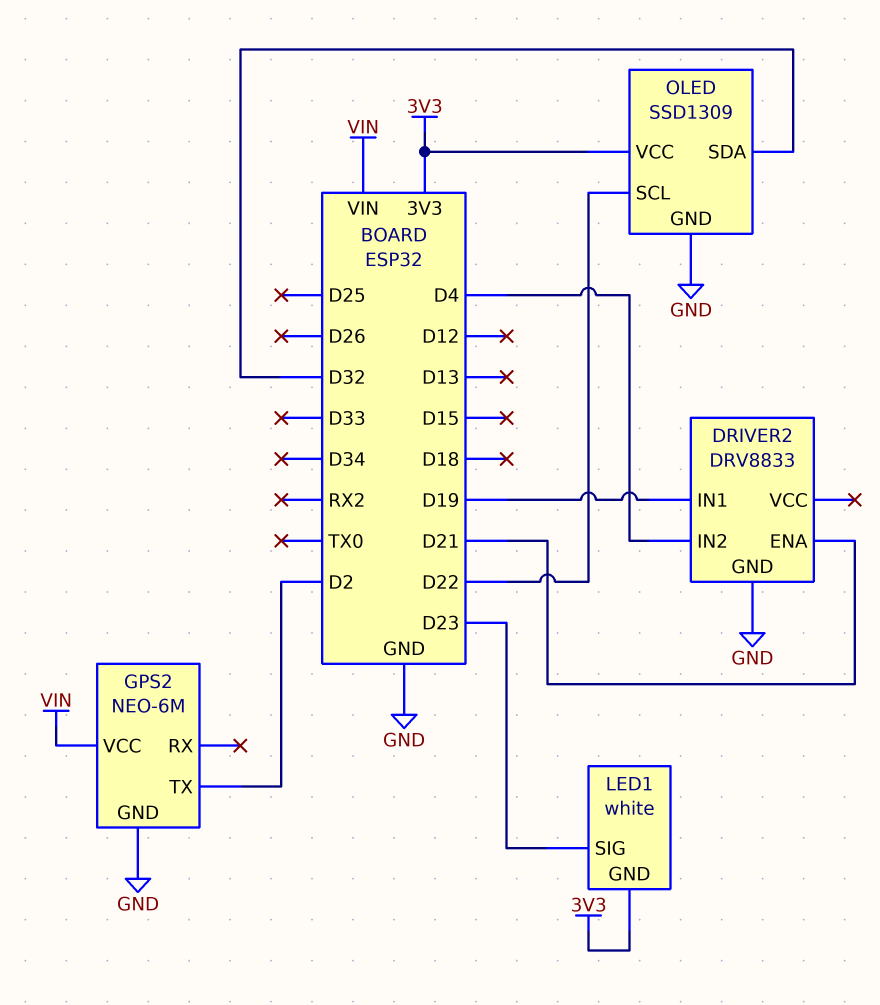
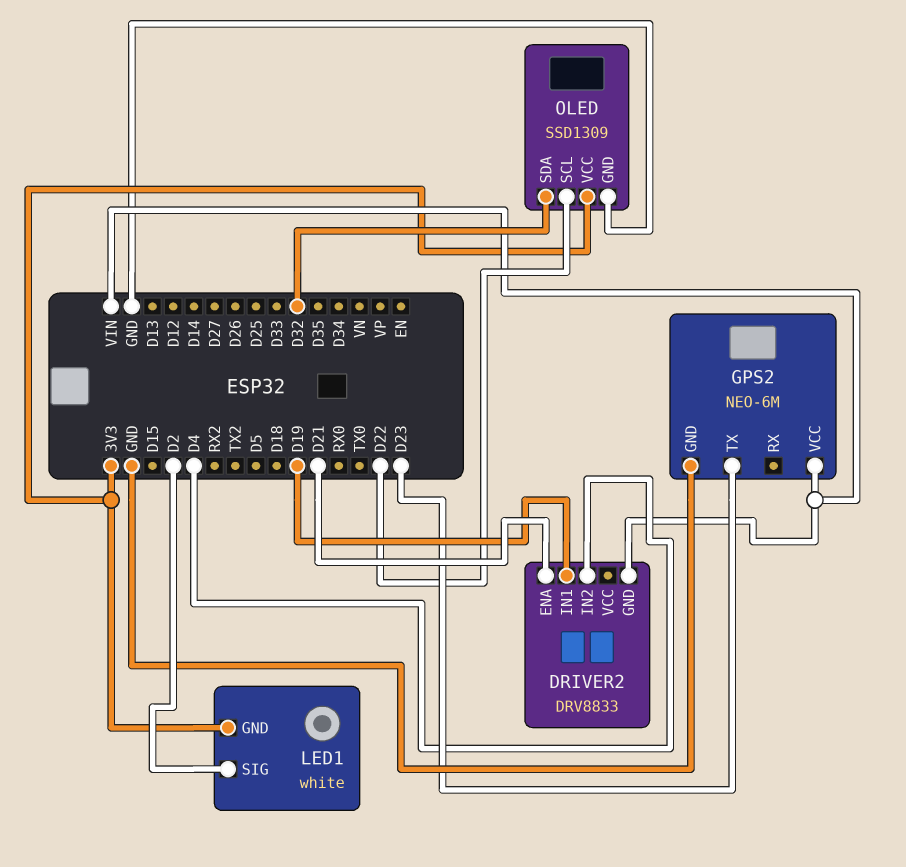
DRIVER2 pin GND: GND -> VIN
GPS2 pin TX: D2 -> D23
LED1 pin SIG: D23 -> D2

